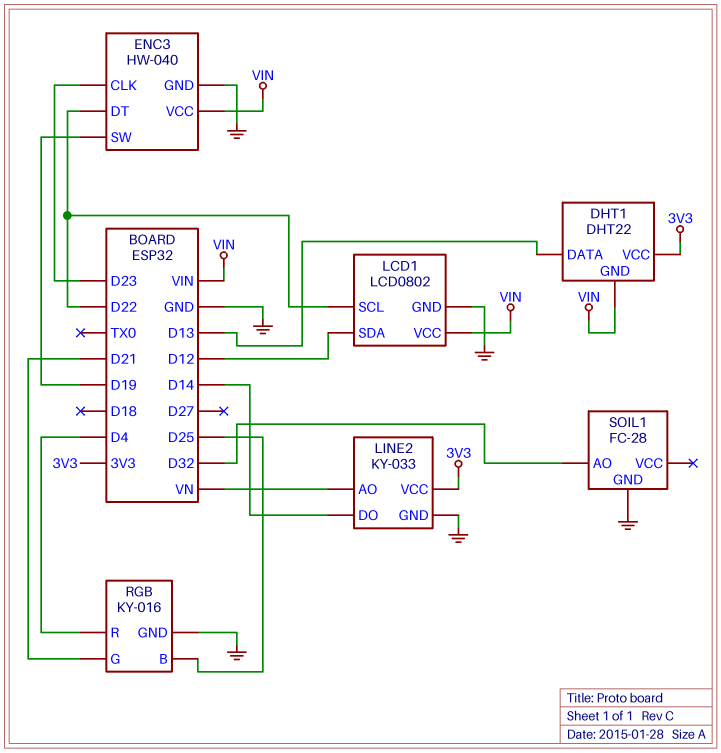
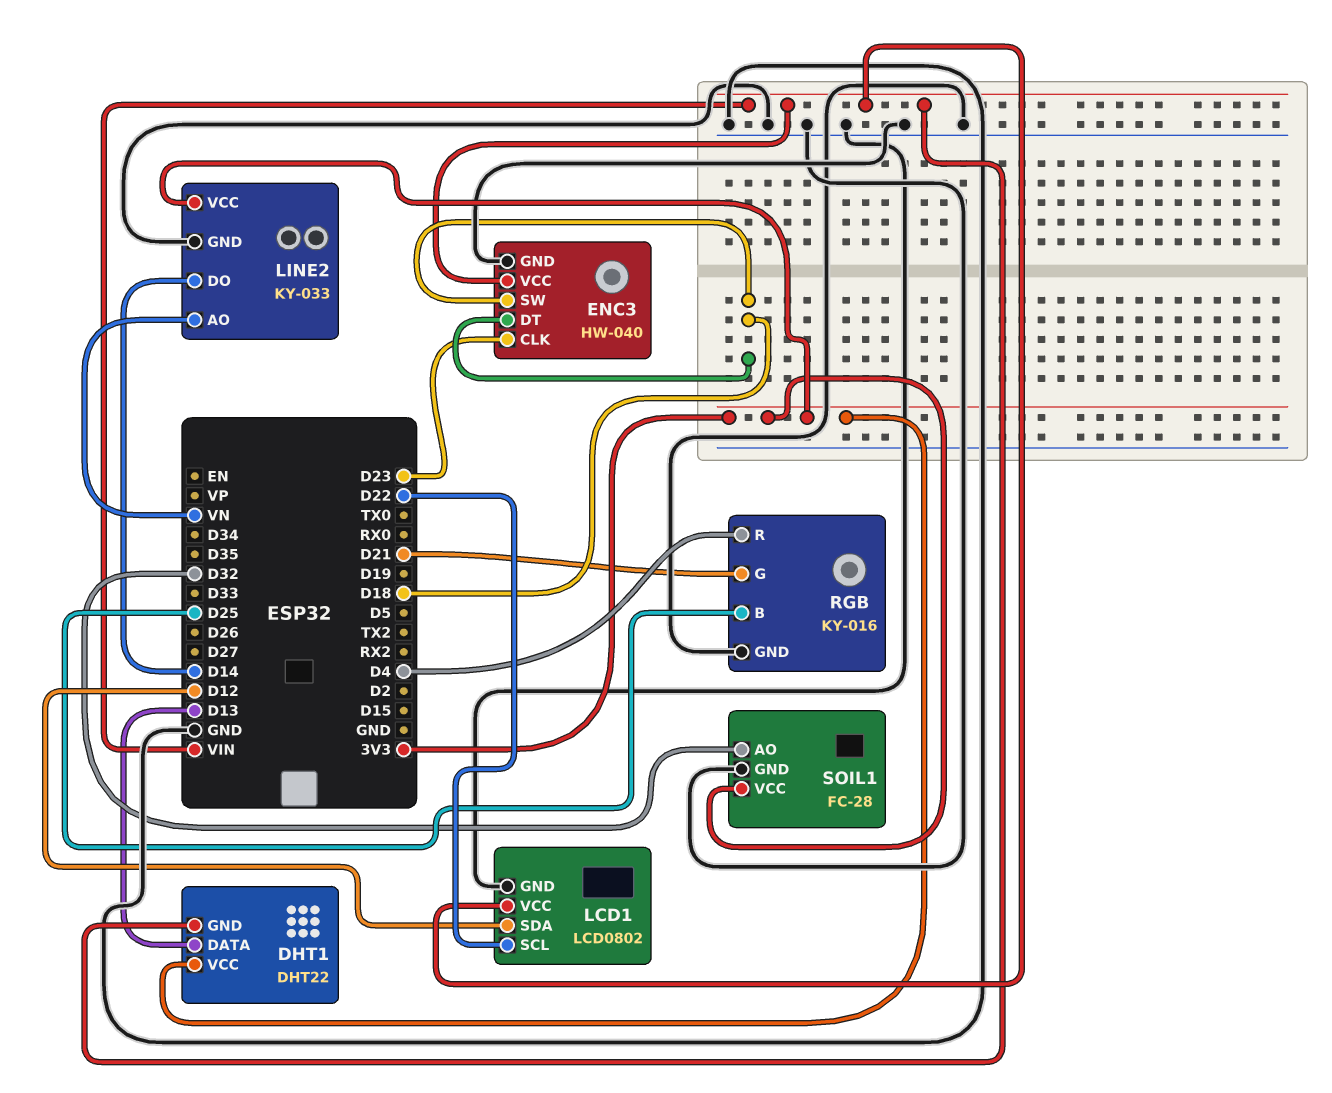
ENC3 pin DT: D22 -> D18
ENC3 pin SW: D19 -> D18
SOIL1 pin VCC: none -> 3V3

